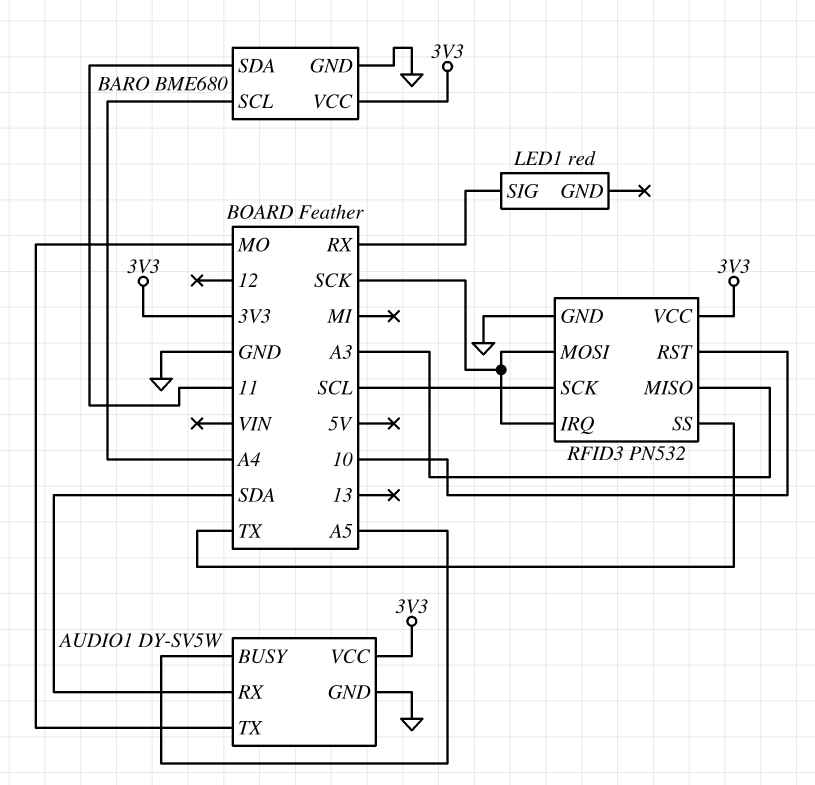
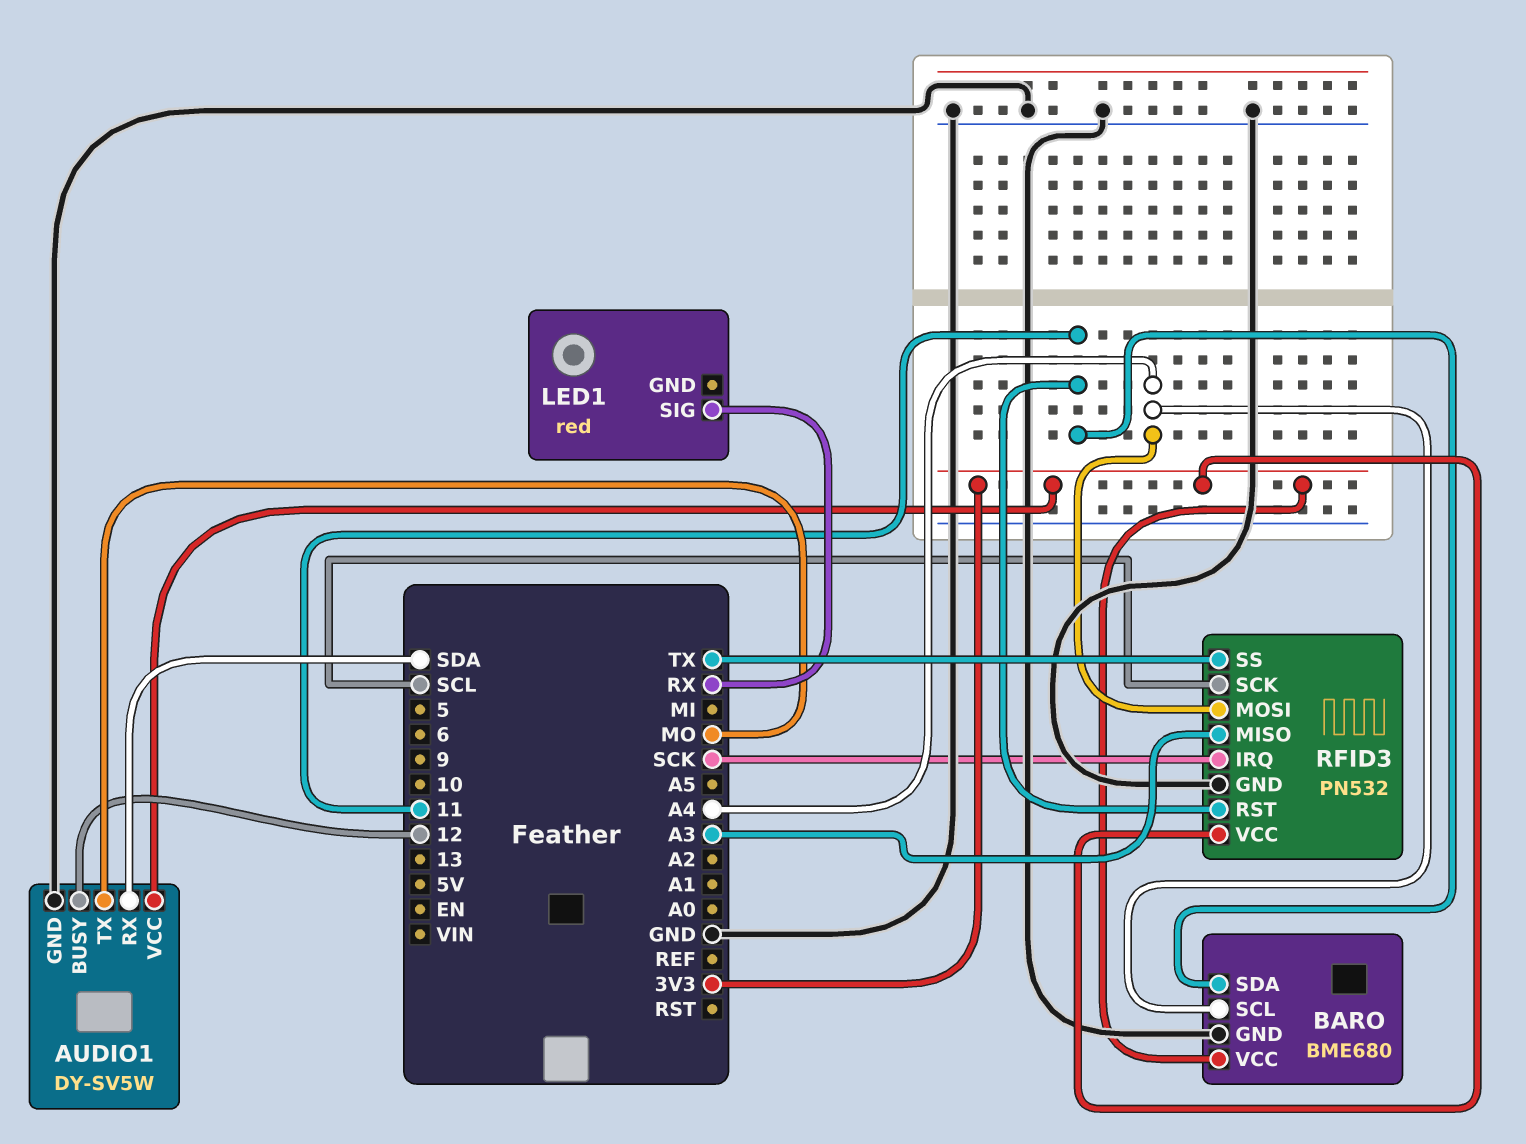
AUDIO1 pin BUSY: A5 -> 12
RFID3 pin MOSI: SCK -> A4
RFID3 pin RST: 10 -> 11

